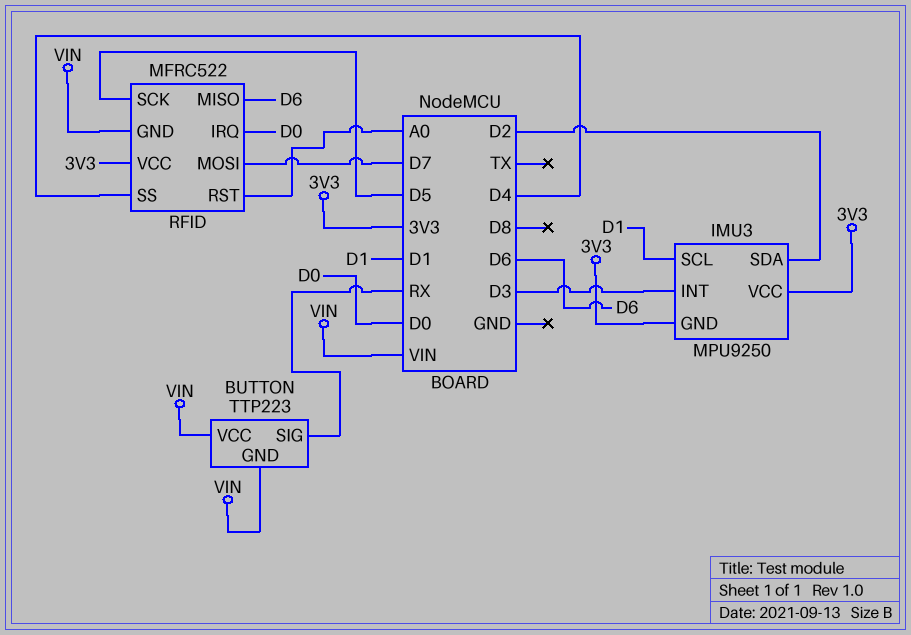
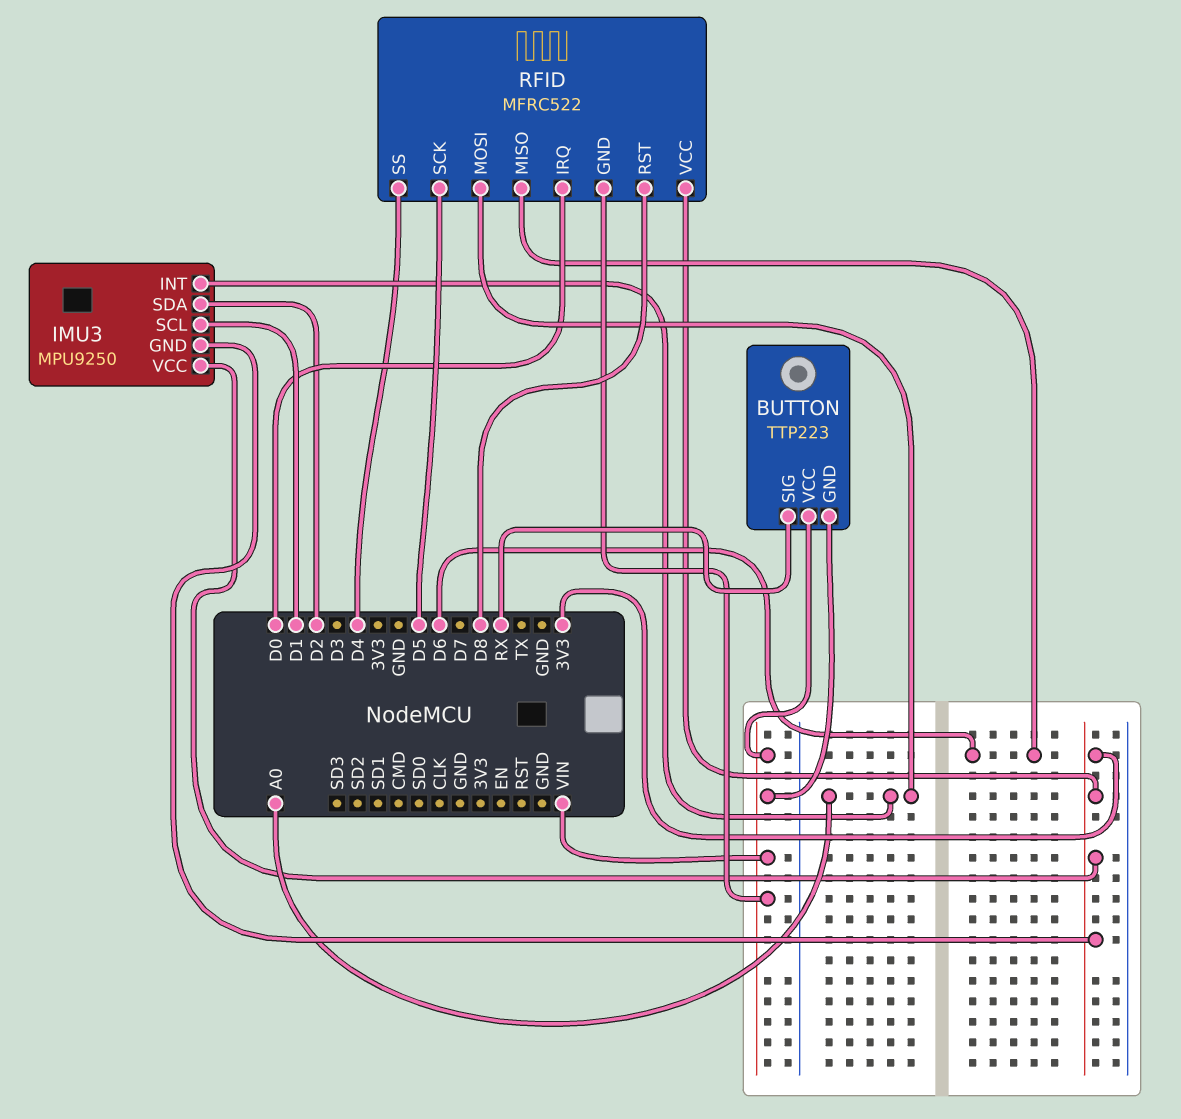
IMU3 pin INT: D3 -> A0
RFID pin MOSI: D7 -> A0
RFID pin RST: A0 -> D8

